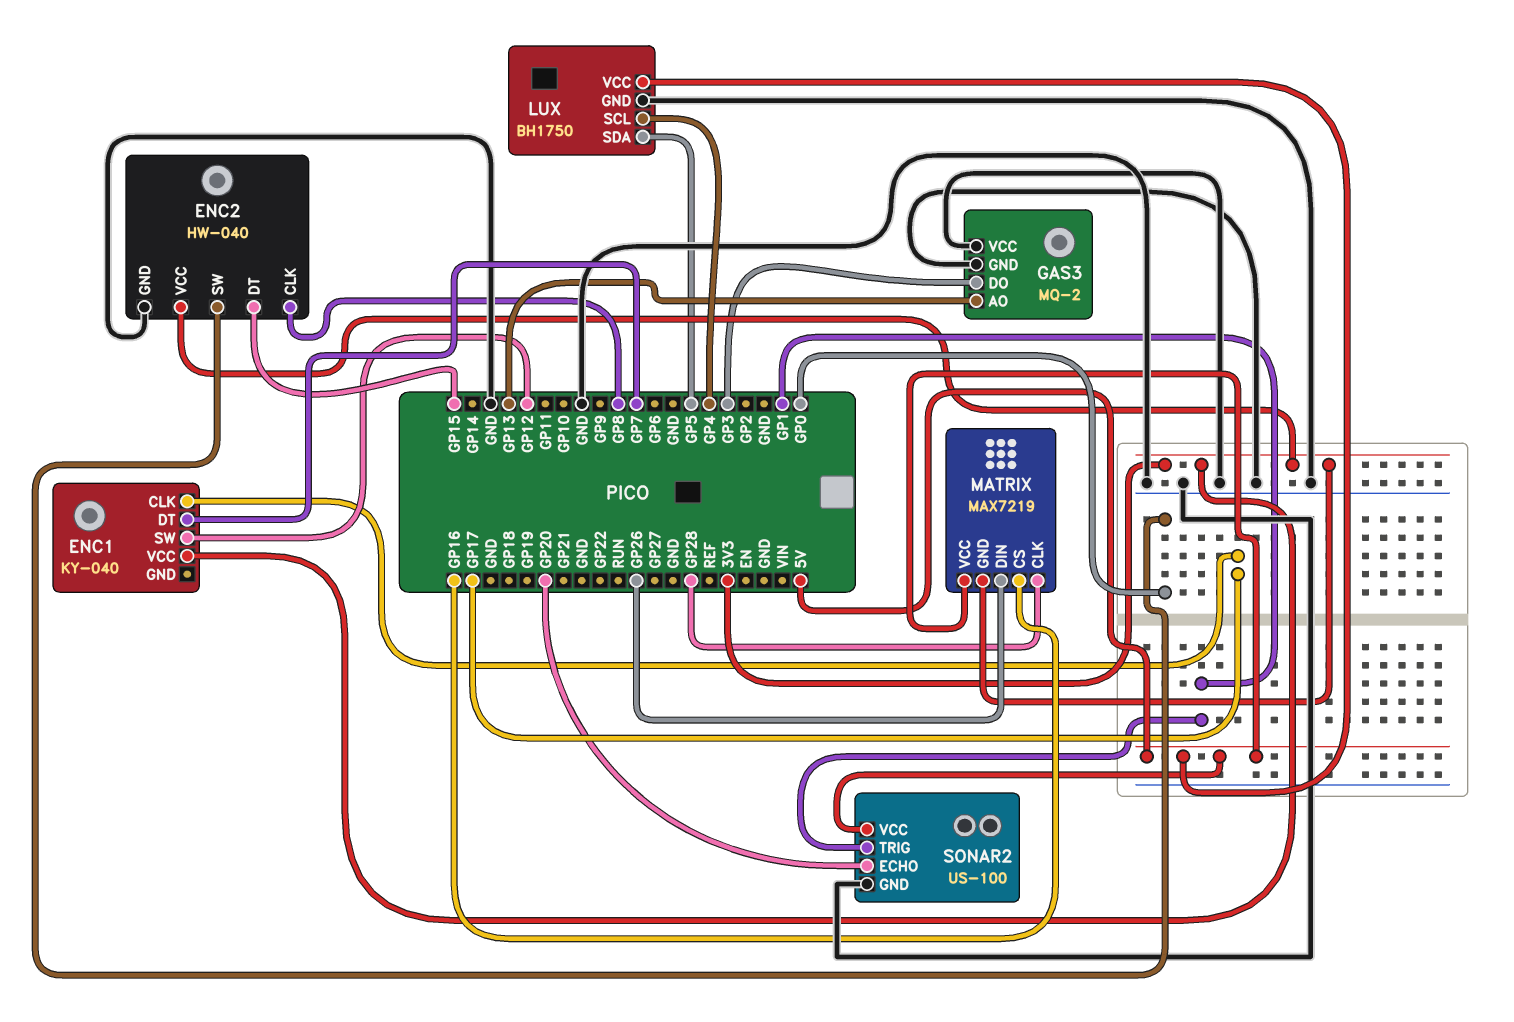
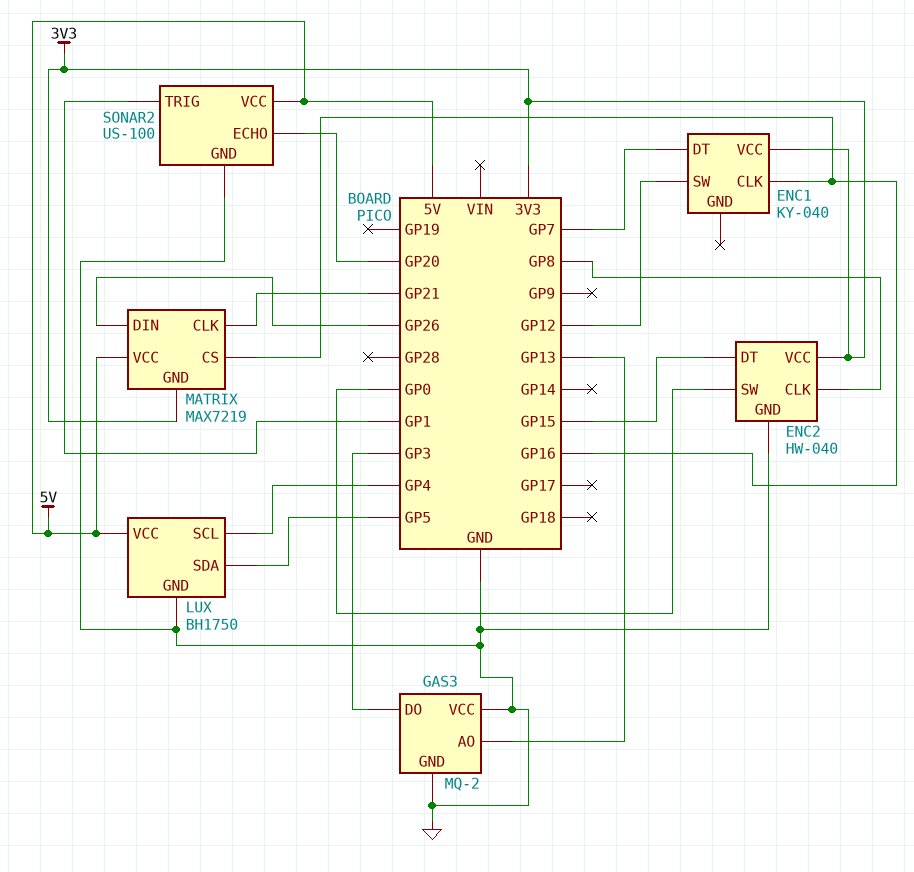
ENC1 pin CLK: GP17 -> GP16
MATRIX pin CLK: GP28 -> GP21

